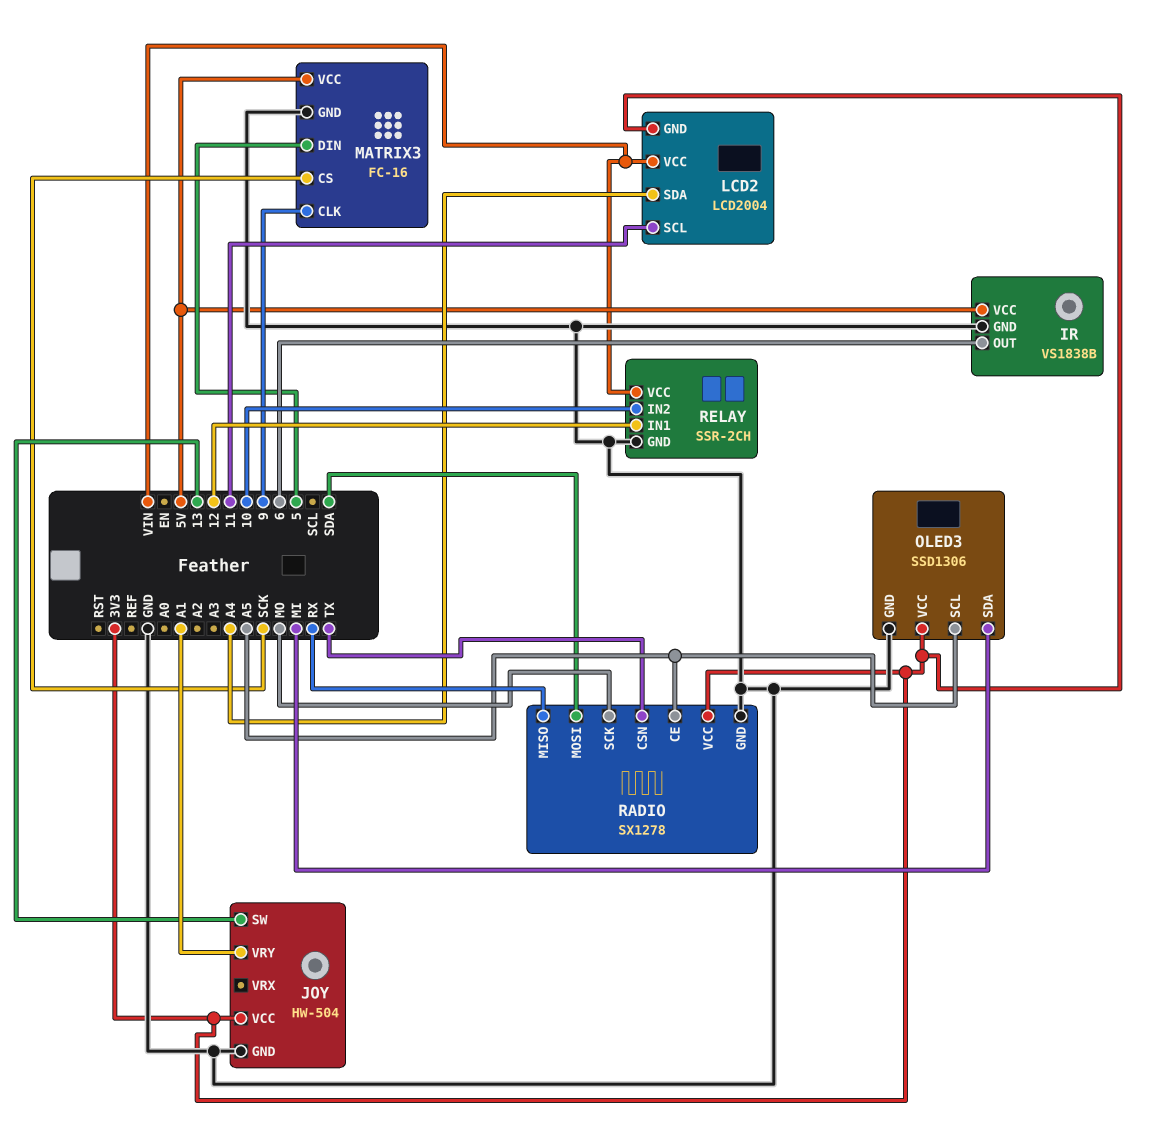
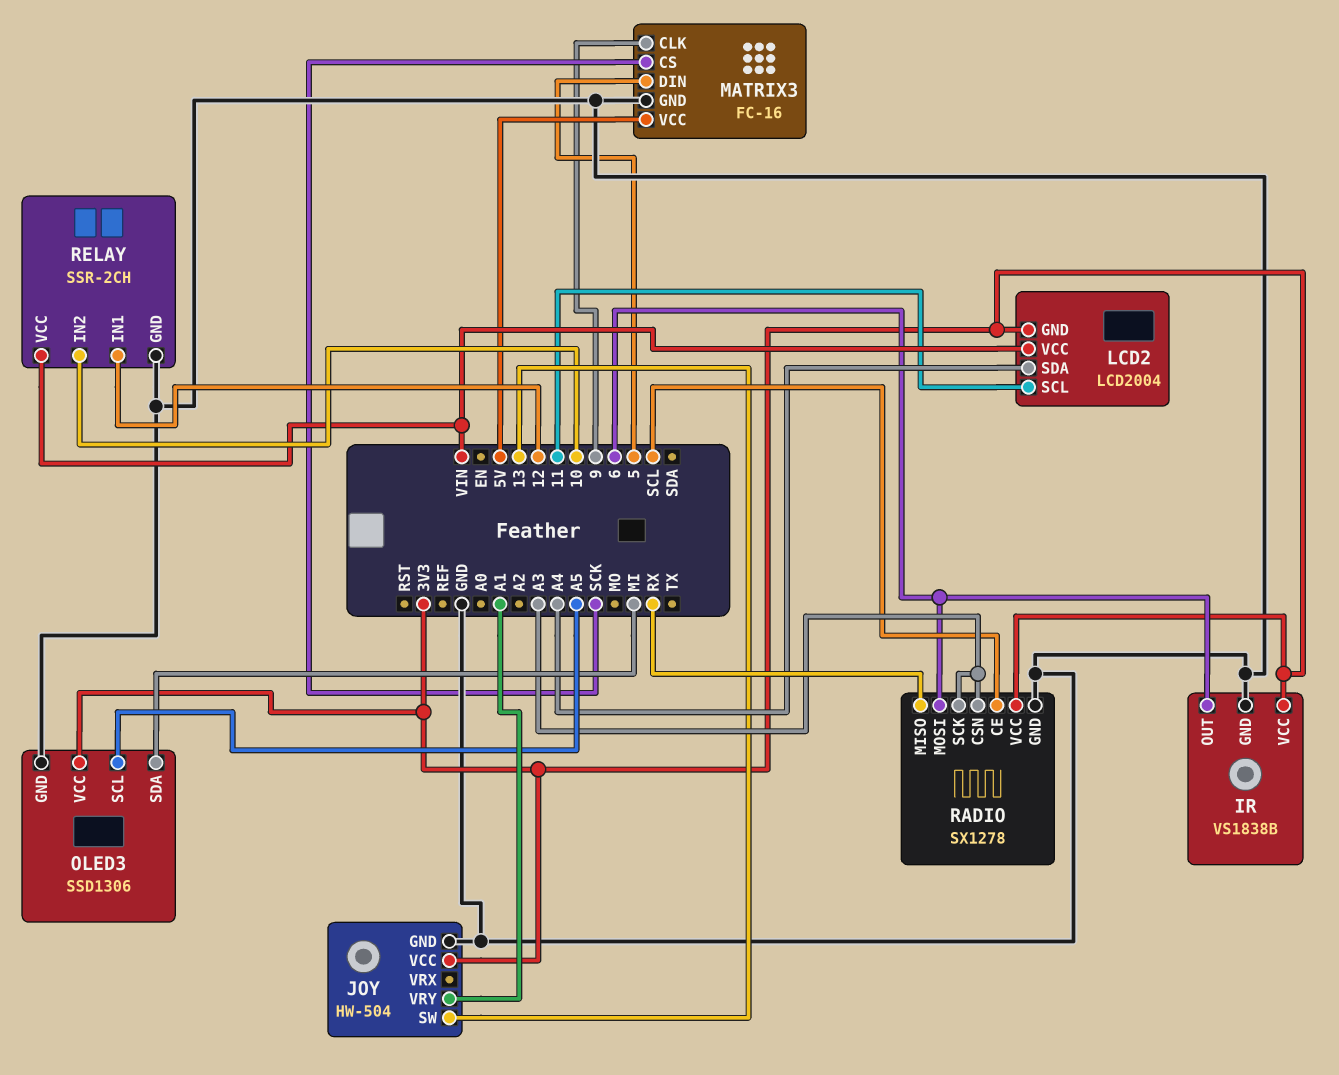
IR pin VCC: 5V -> 3V3
RADIO pin CE: A5 -> SCL
RADIO pin CSN: TX -> A3
RADIO pin MOSI: SDA -> 6
RADIO pin SCK: MO -> A3

